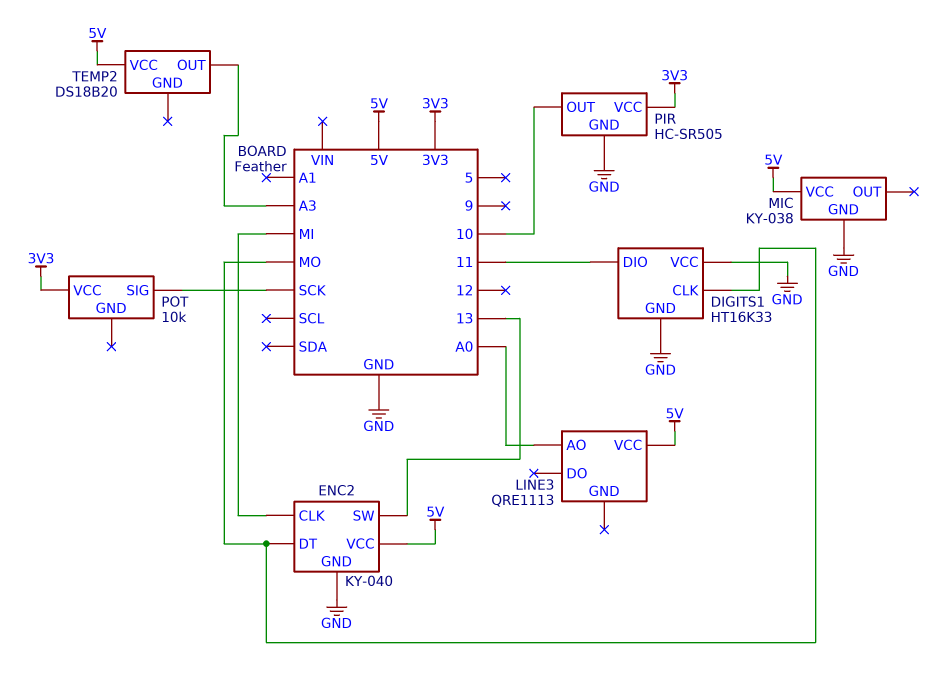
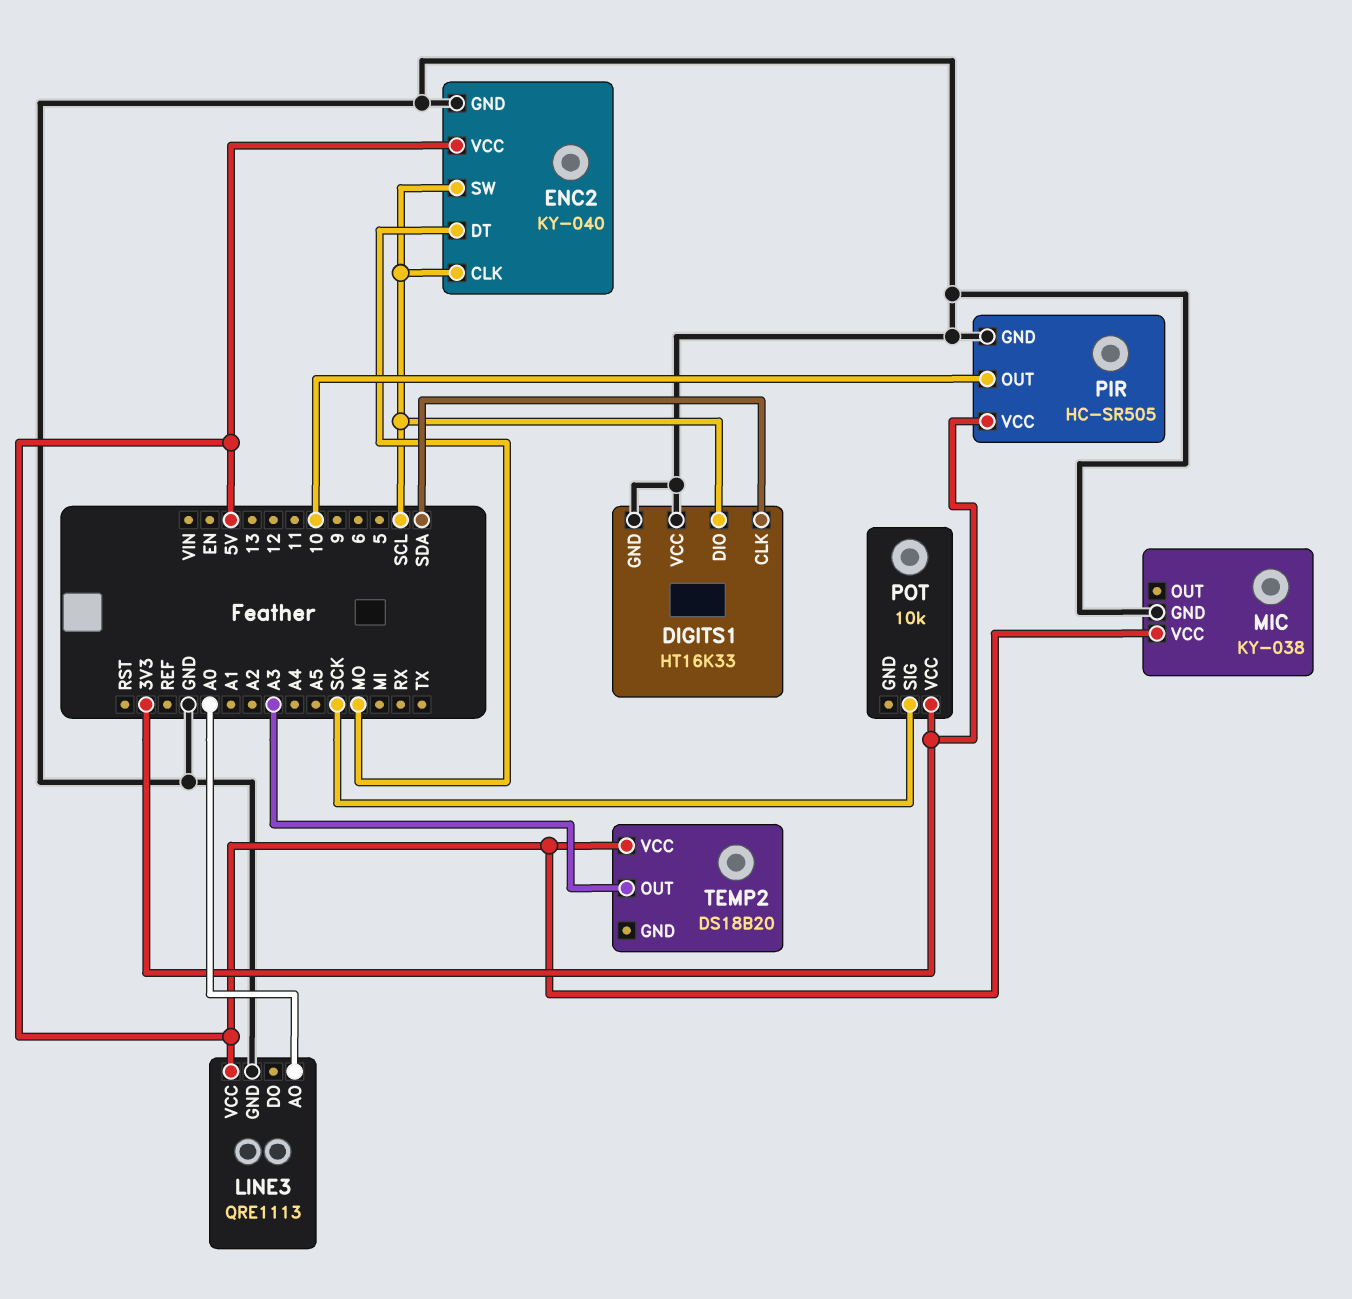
DIGITS1 pin CLK: MO -> SDA
DIGITS1 pin DIO: 11 -> SCL
ENC2 pin CLK: MI -> SCL
ENC2 pin SW: 13 -> SCL
LINE3 pin GND: none -> GND

